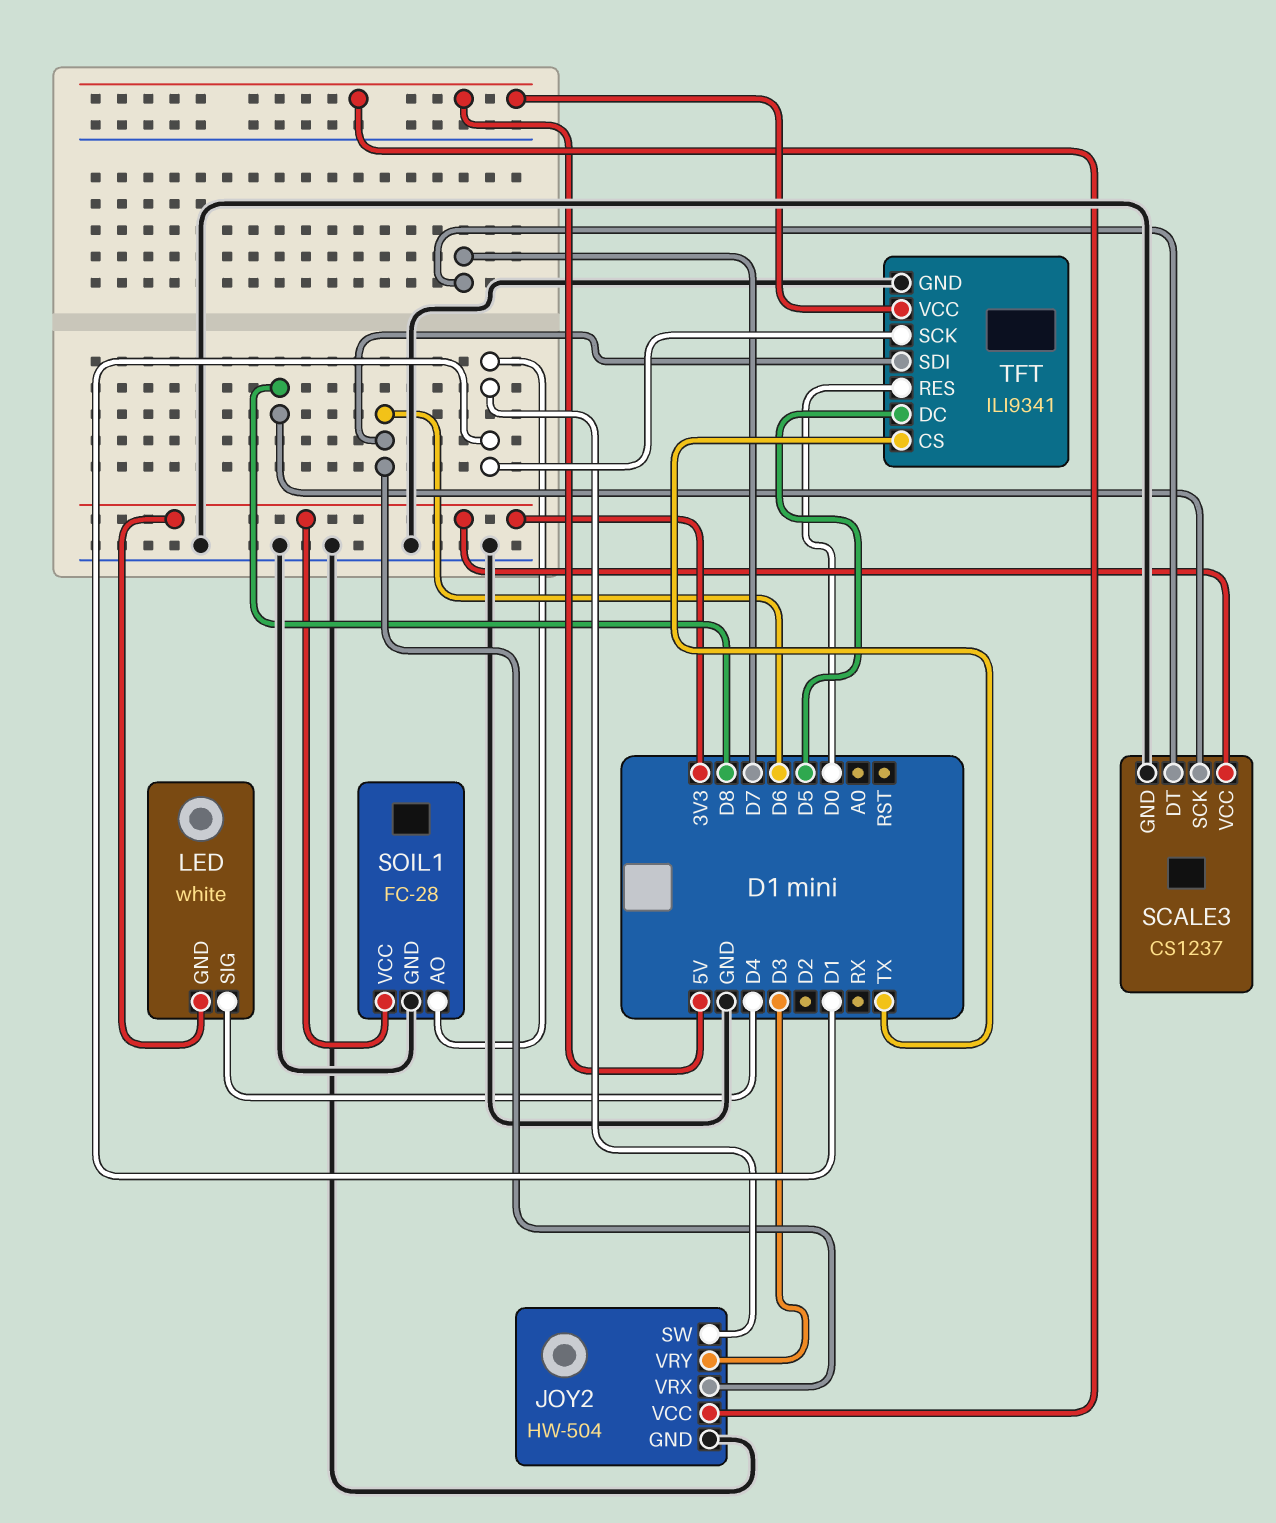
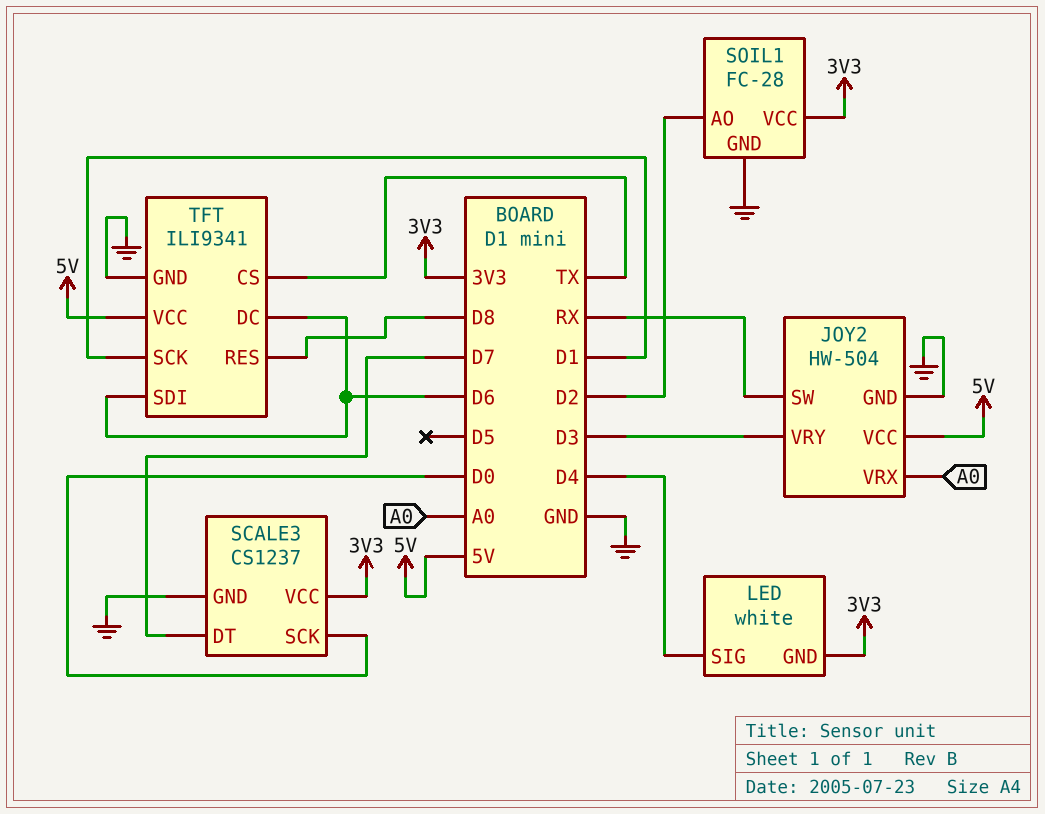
JOY2 pin SW: D1 -> RX
JOY2 pin VRX: D6 -> A0
SCALE3 pin SCK: D8 -> D0
SOIL1 pin AO: D1 -> D2
TFT pin DC: D5 -> D6
TFT pin RES: D0 -> D8

